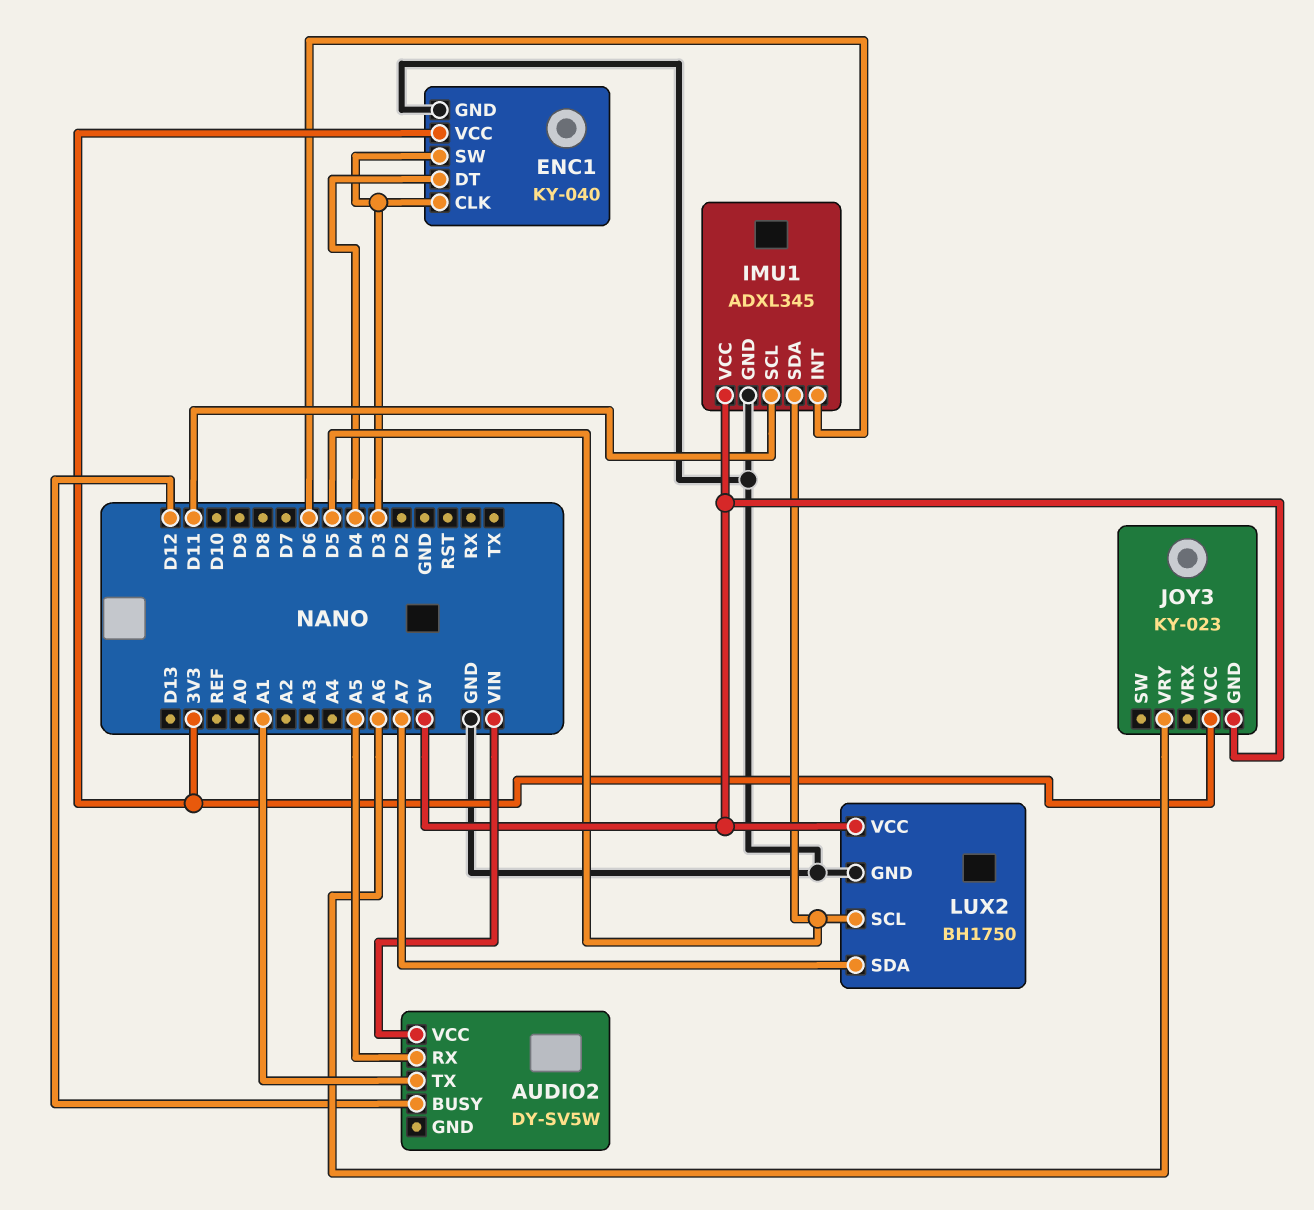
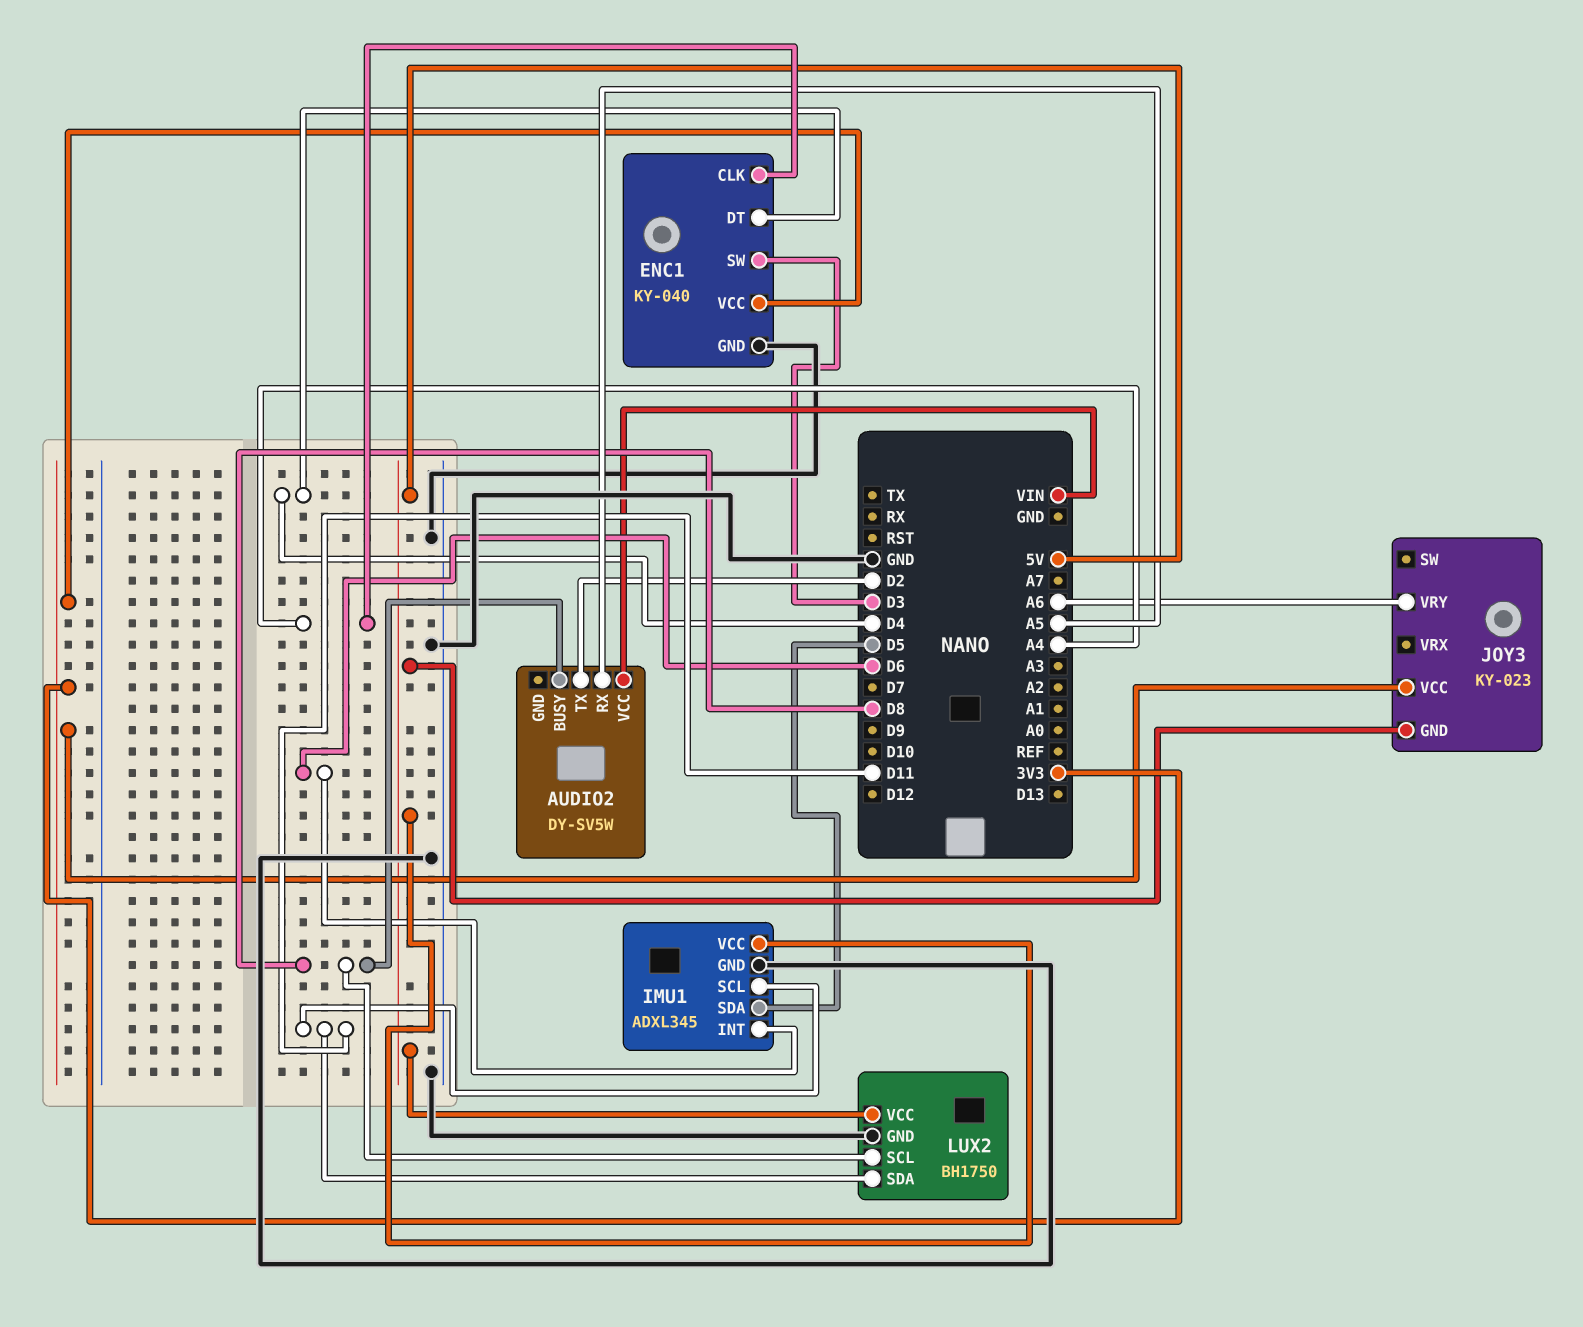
AUDIO2 pin BUSY: D12 -> D8
AUDIO2 pin TX: A1 -> D2
ENC1 pin CLK: D3 -> A4
LUX2 pin SCL: D5 -> D8
LUX2 pin SDA: A7 -> D11

